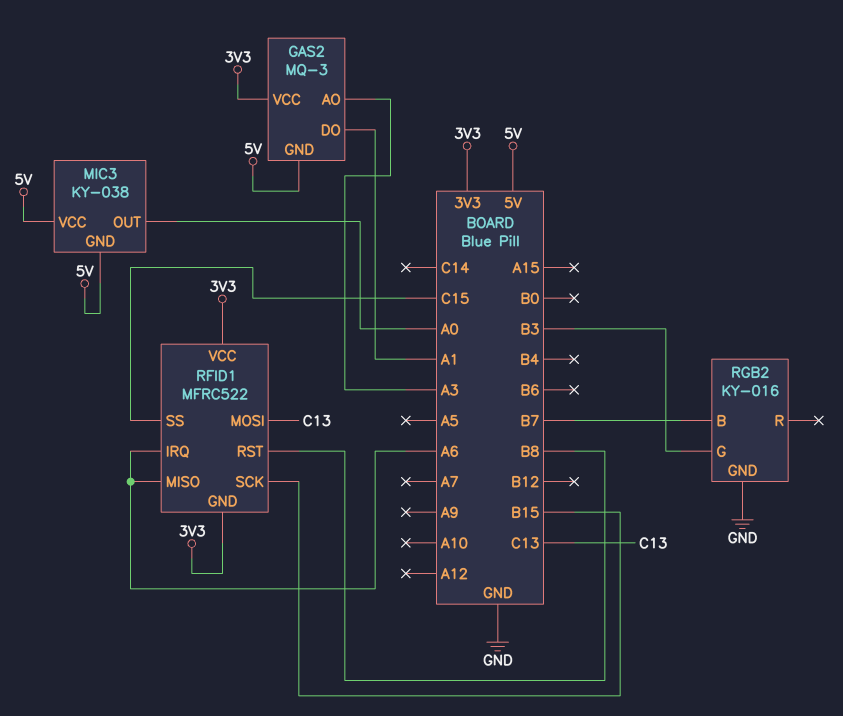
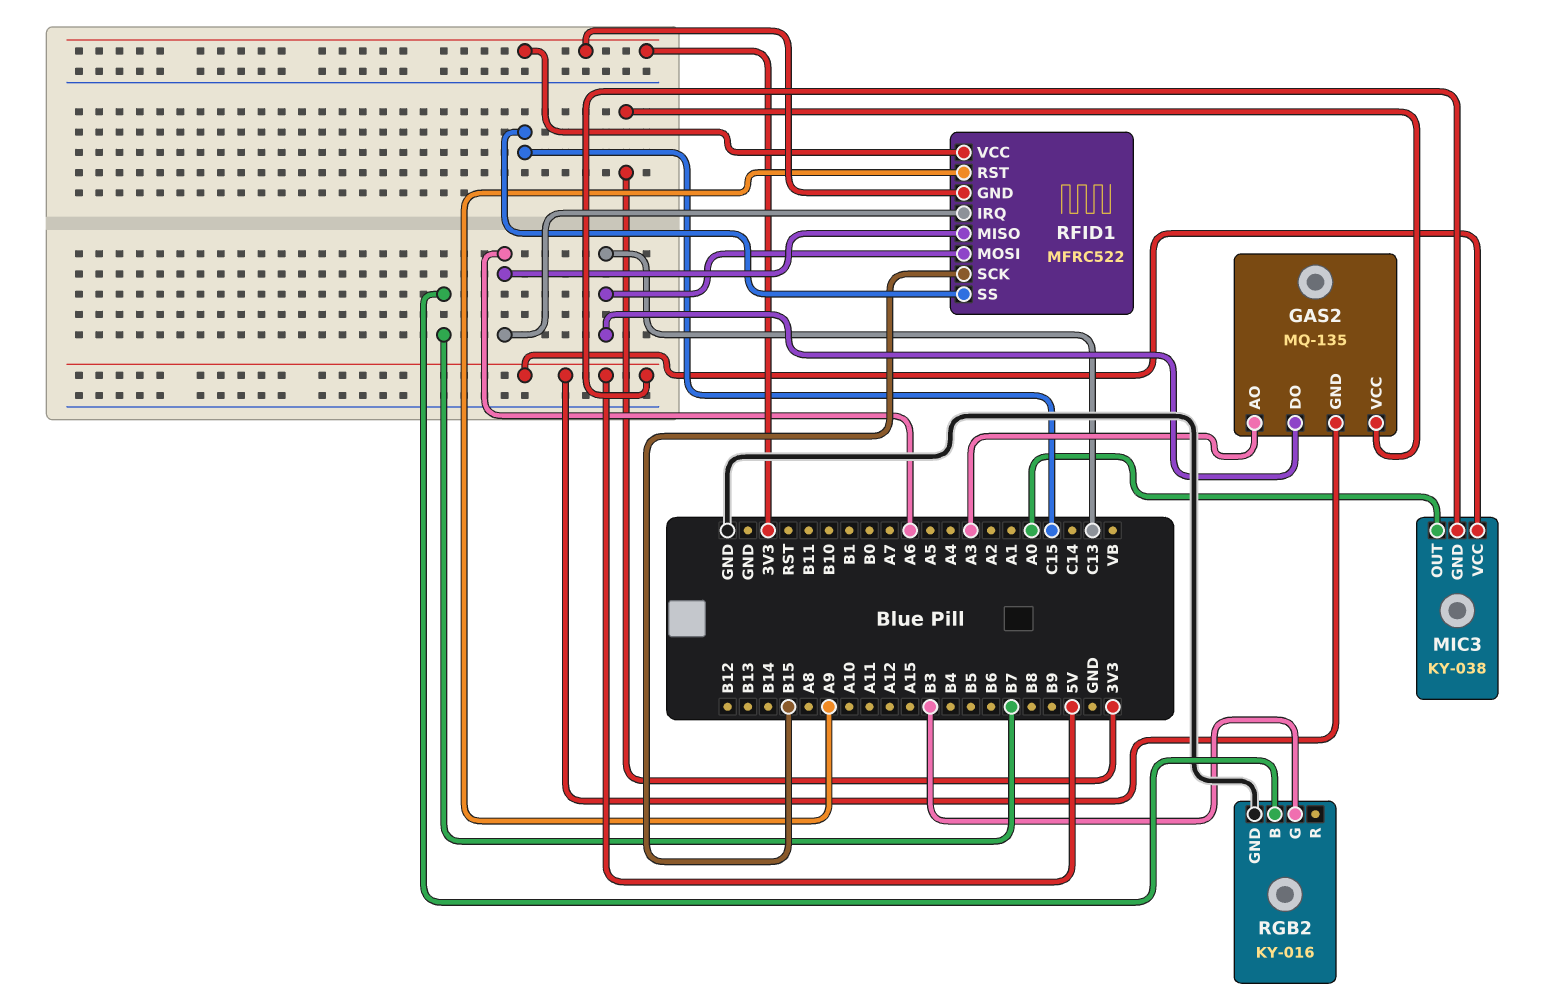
GAS2: MQ-3 -> MQ-135
GAS2 pin DO: A1 -> C13
RFID1 pin RST: B8 -> A9

